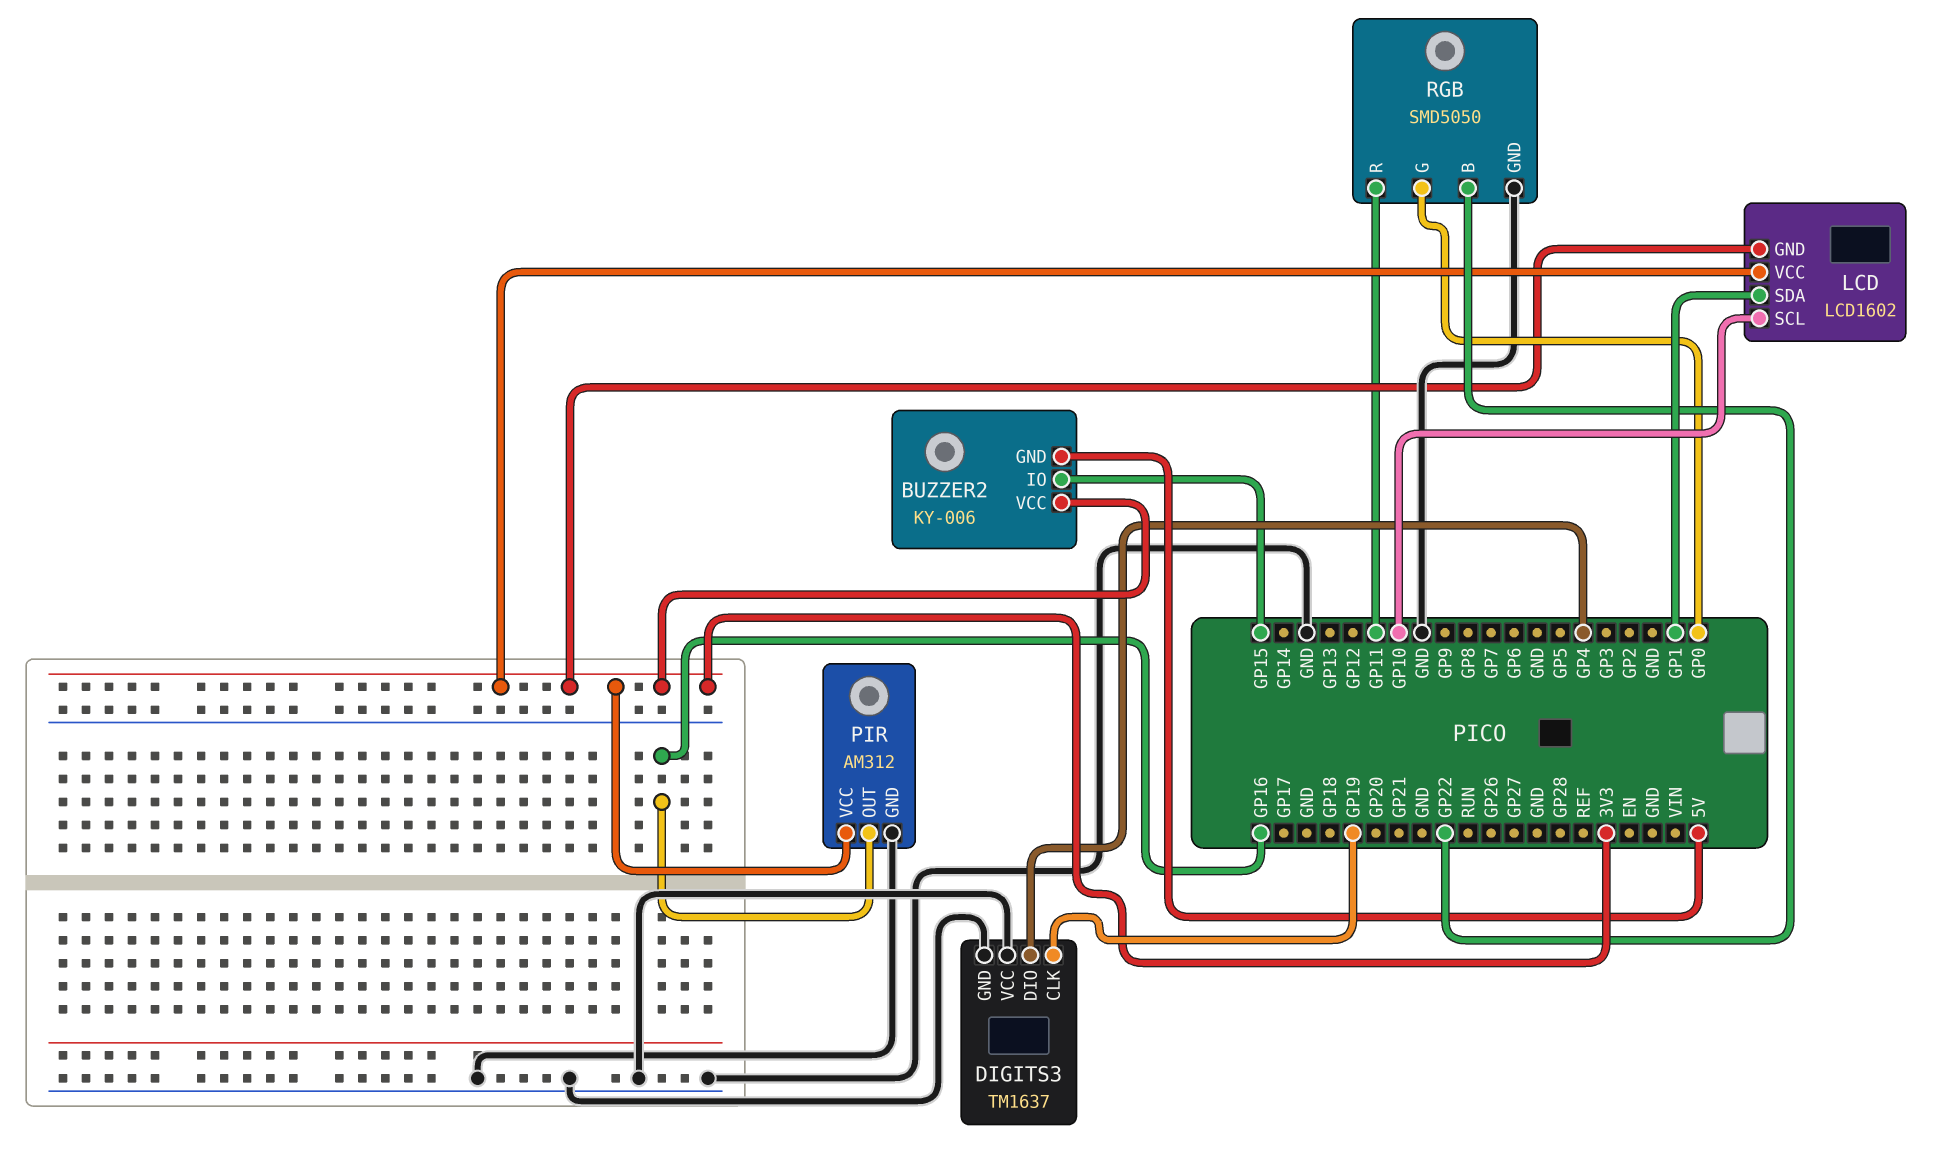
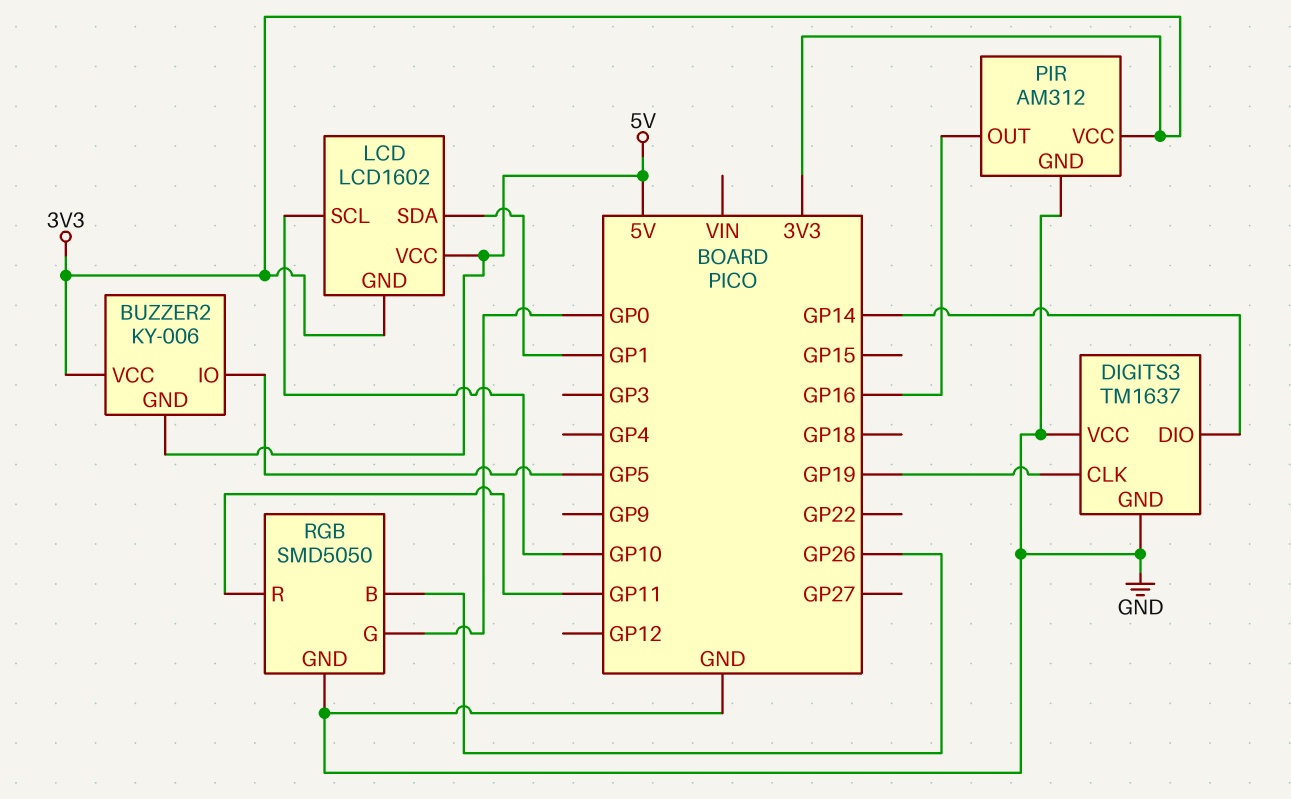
BUZZER2 pin IO: GP15 -> GP5
DIGITS3 pin DIO: GP4 -> GP14
LCD pin VCC: 3V3 -> 5V
RGB pin B: GP22 -> GP26

